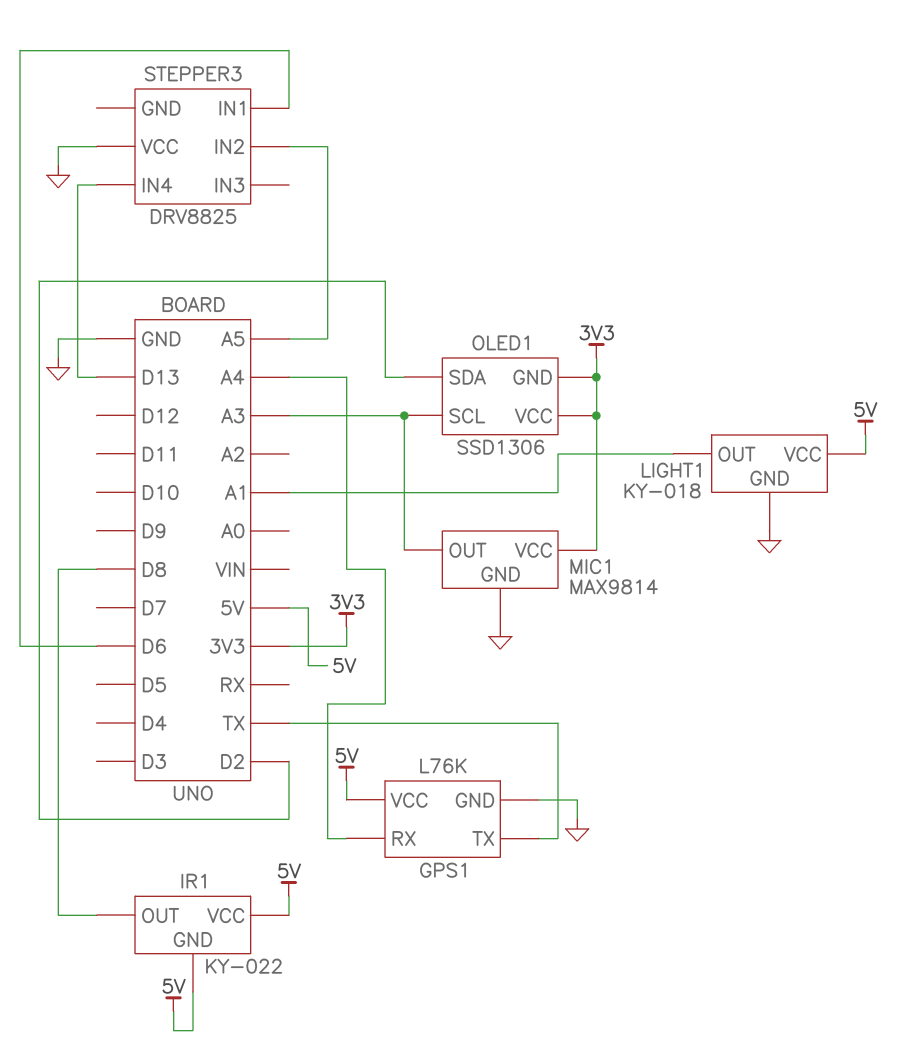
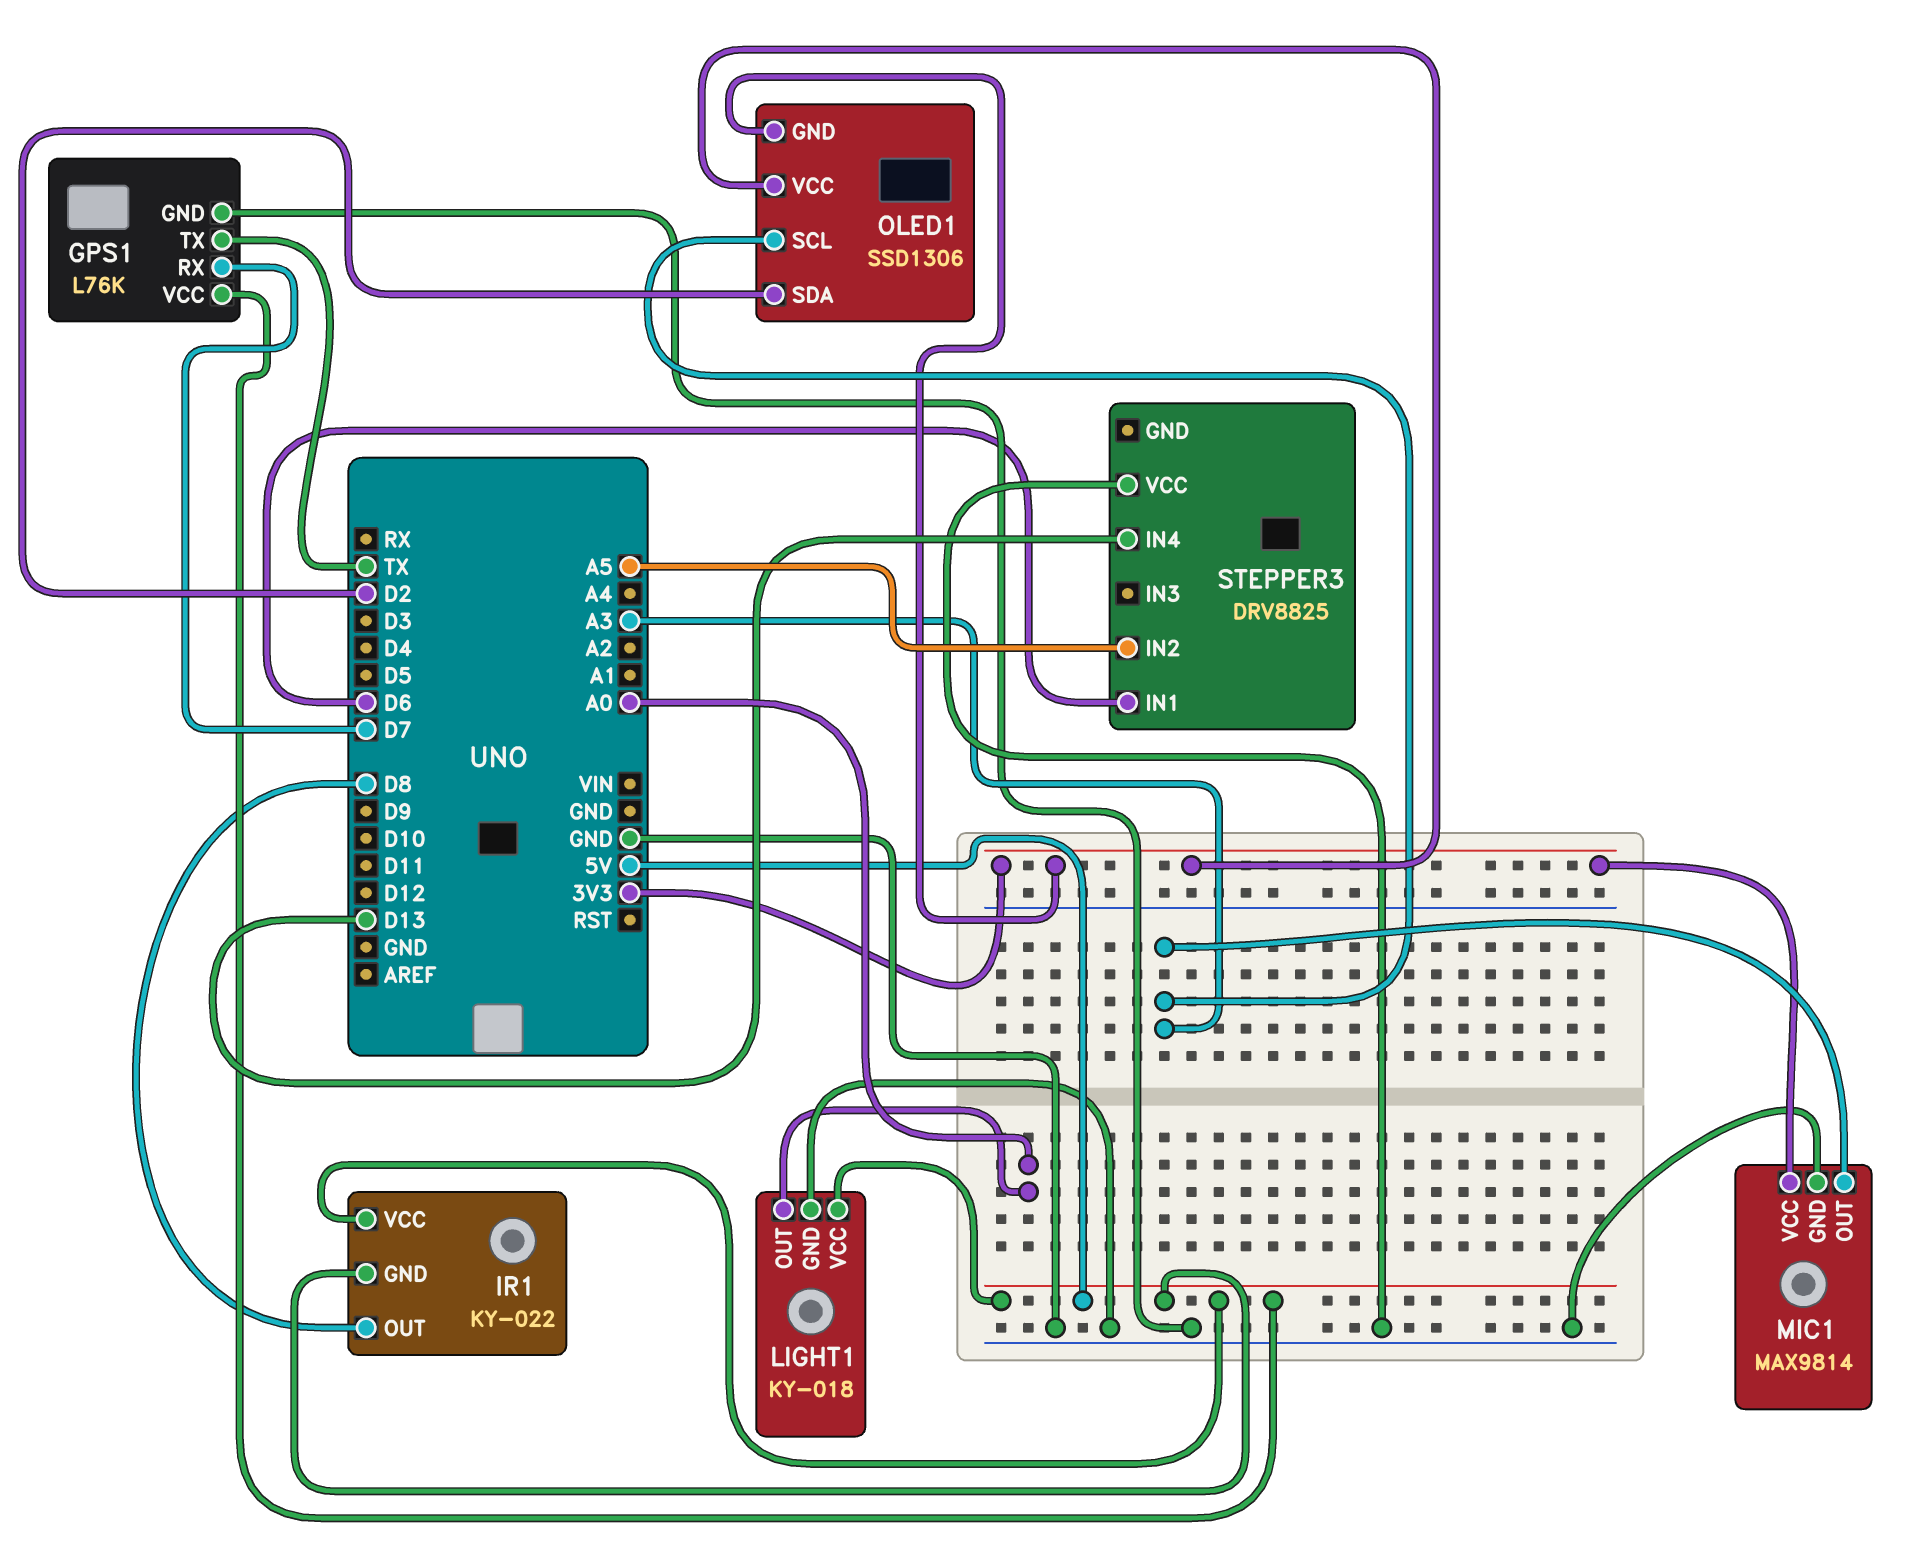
GPS1 pin RX: A4 -> D7
LIGHT1 pin OUT: A1 -> A0

